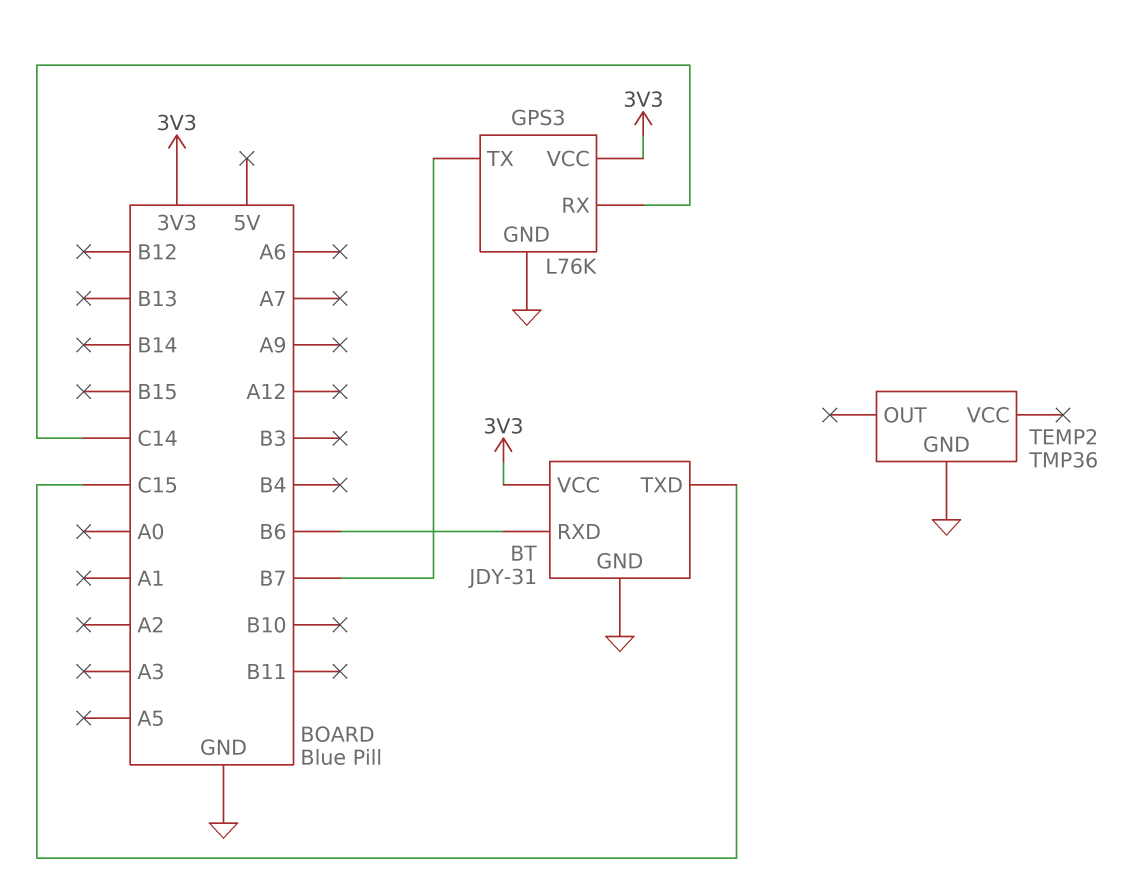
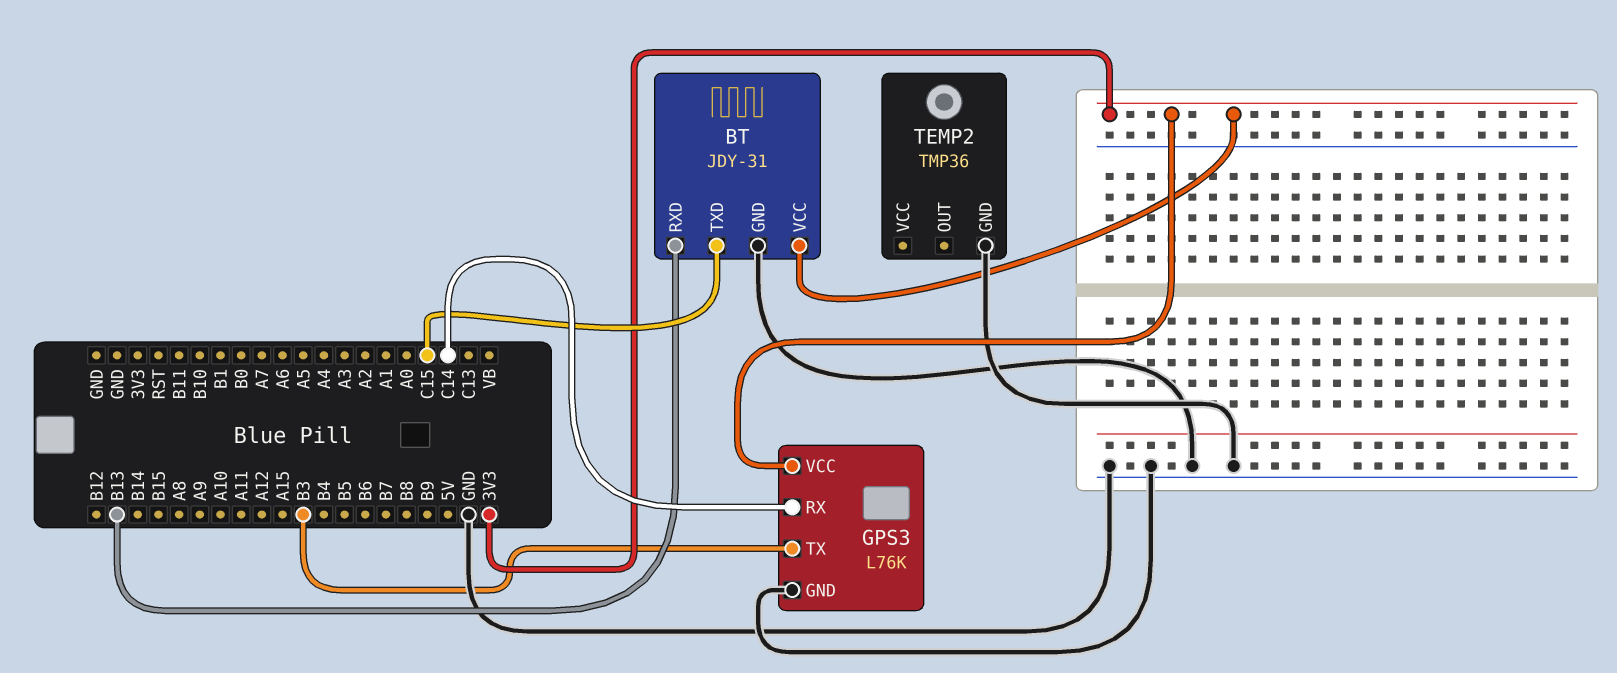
BT pin RXD: B6 -> B13
GPS3 pin TX: B7 -> B3

